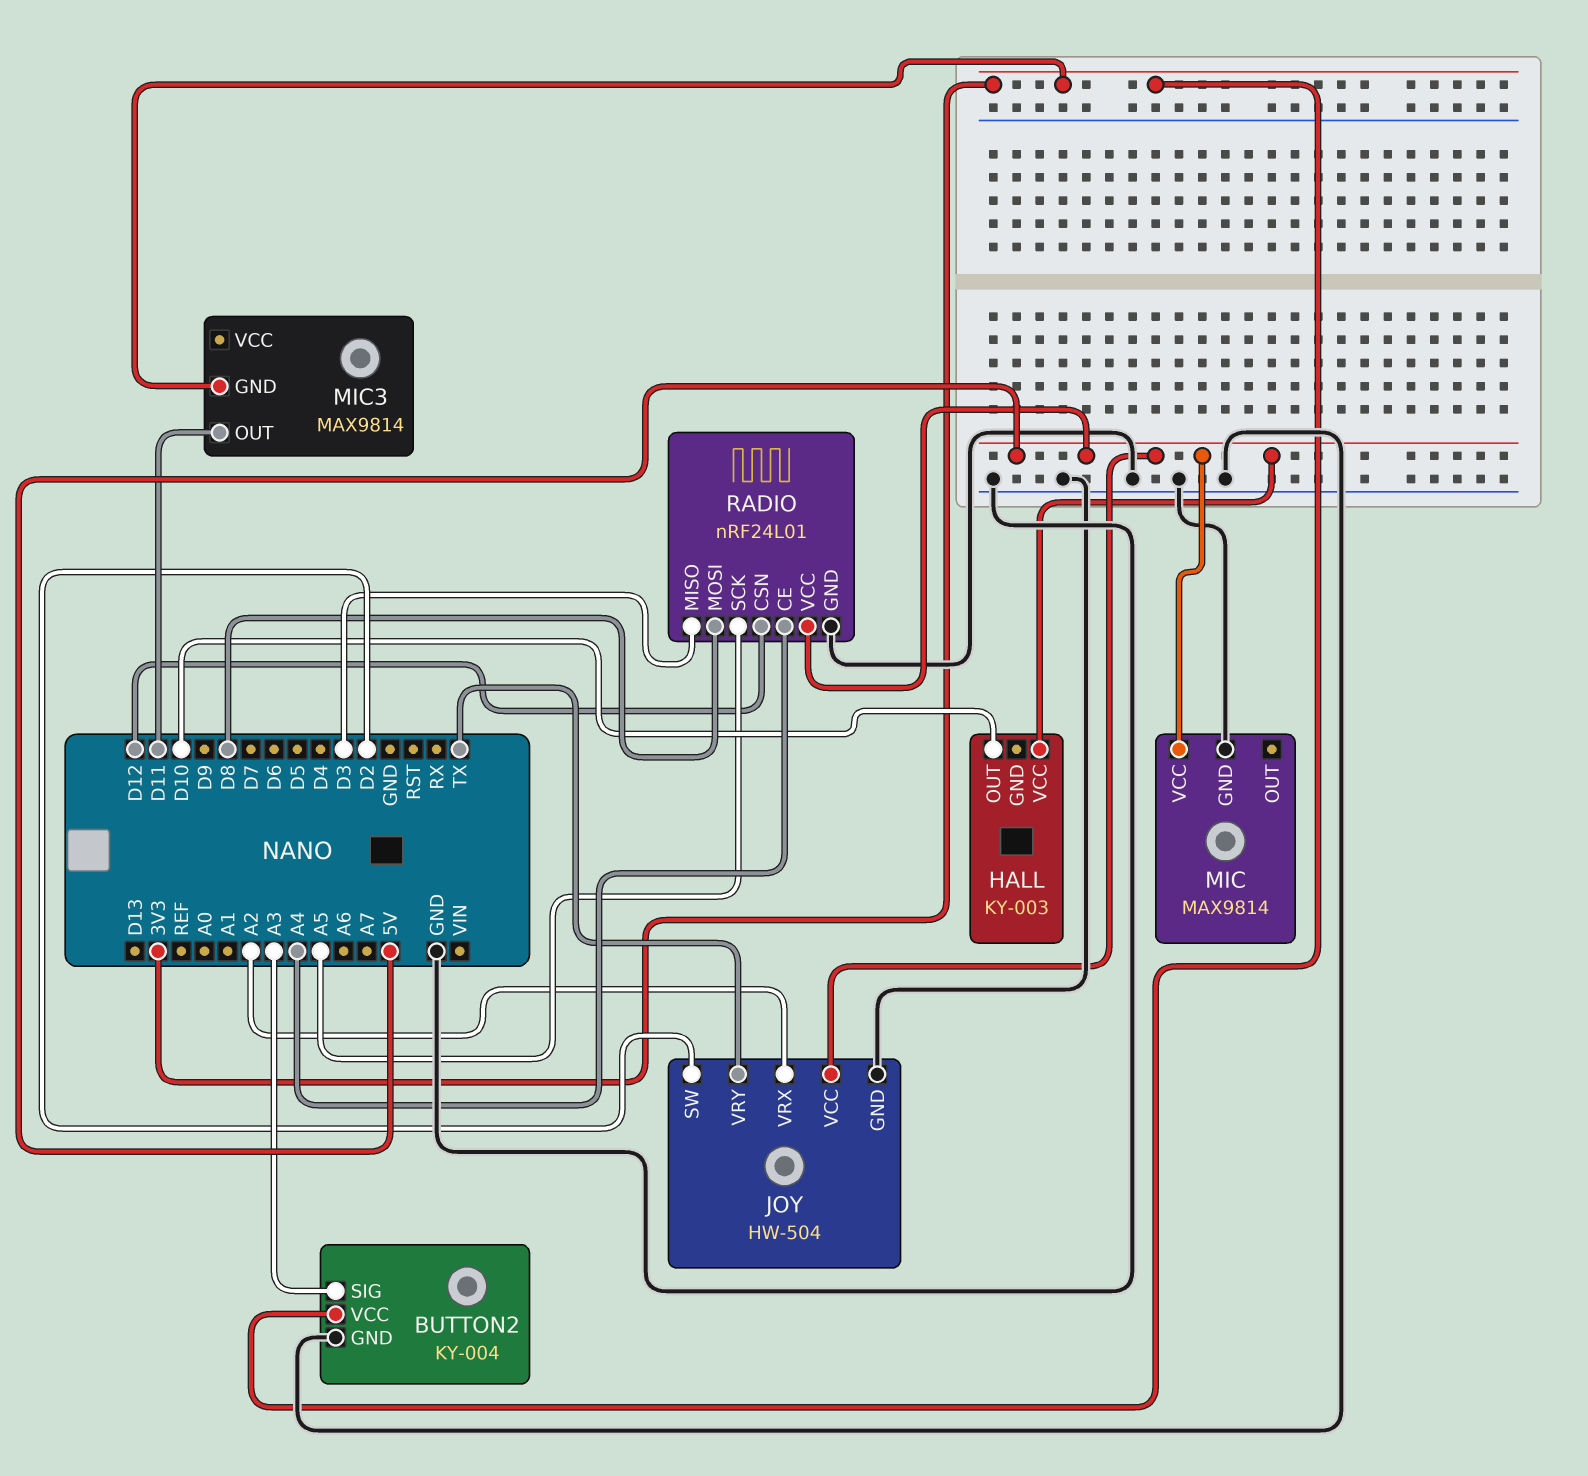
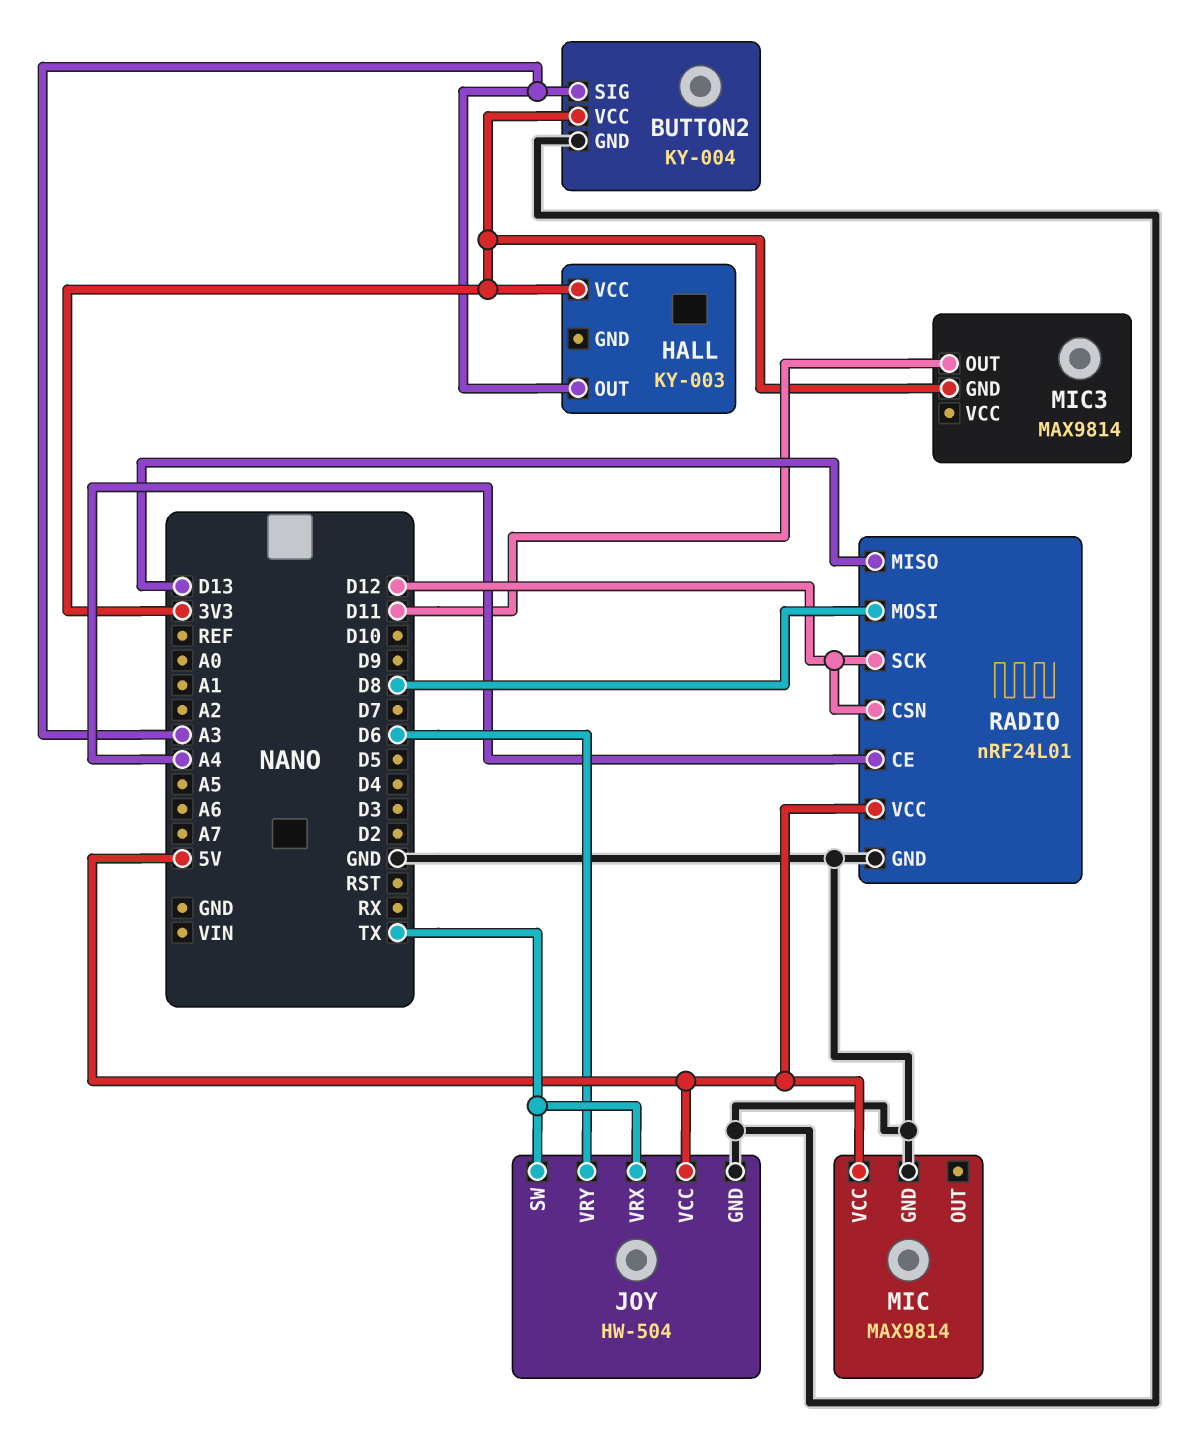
HALL pin OUT: D10 -> A3
HALL pin VCC: 5V -> 3V3
JOY pin SW: D2 -> TX
JOY pin VRX: A2 -> TX
JOY pin VRY: TX -> D6
RADIO pin MISO: D3 -> D13
RADIO pin SCK: A5 -> D12

